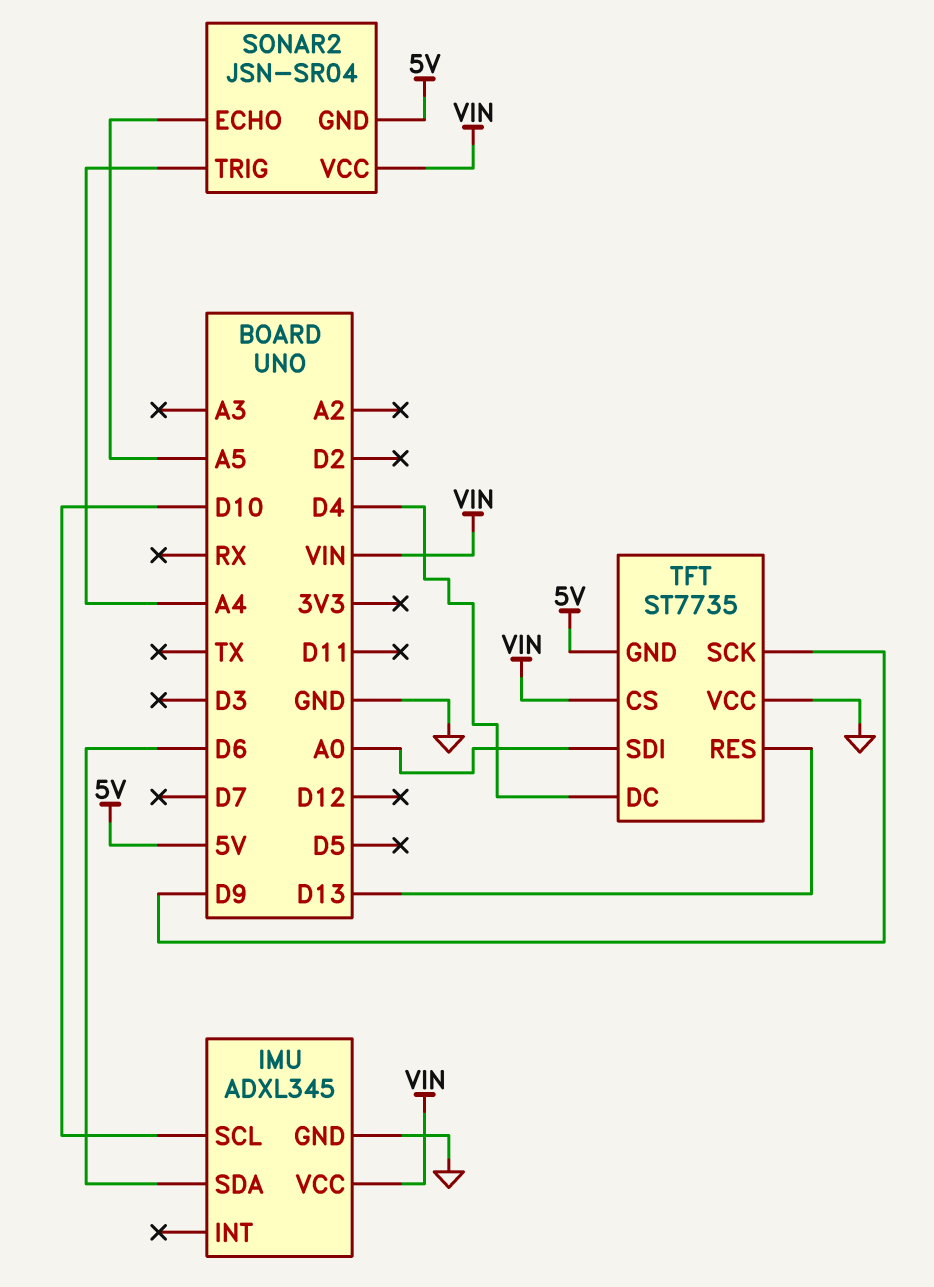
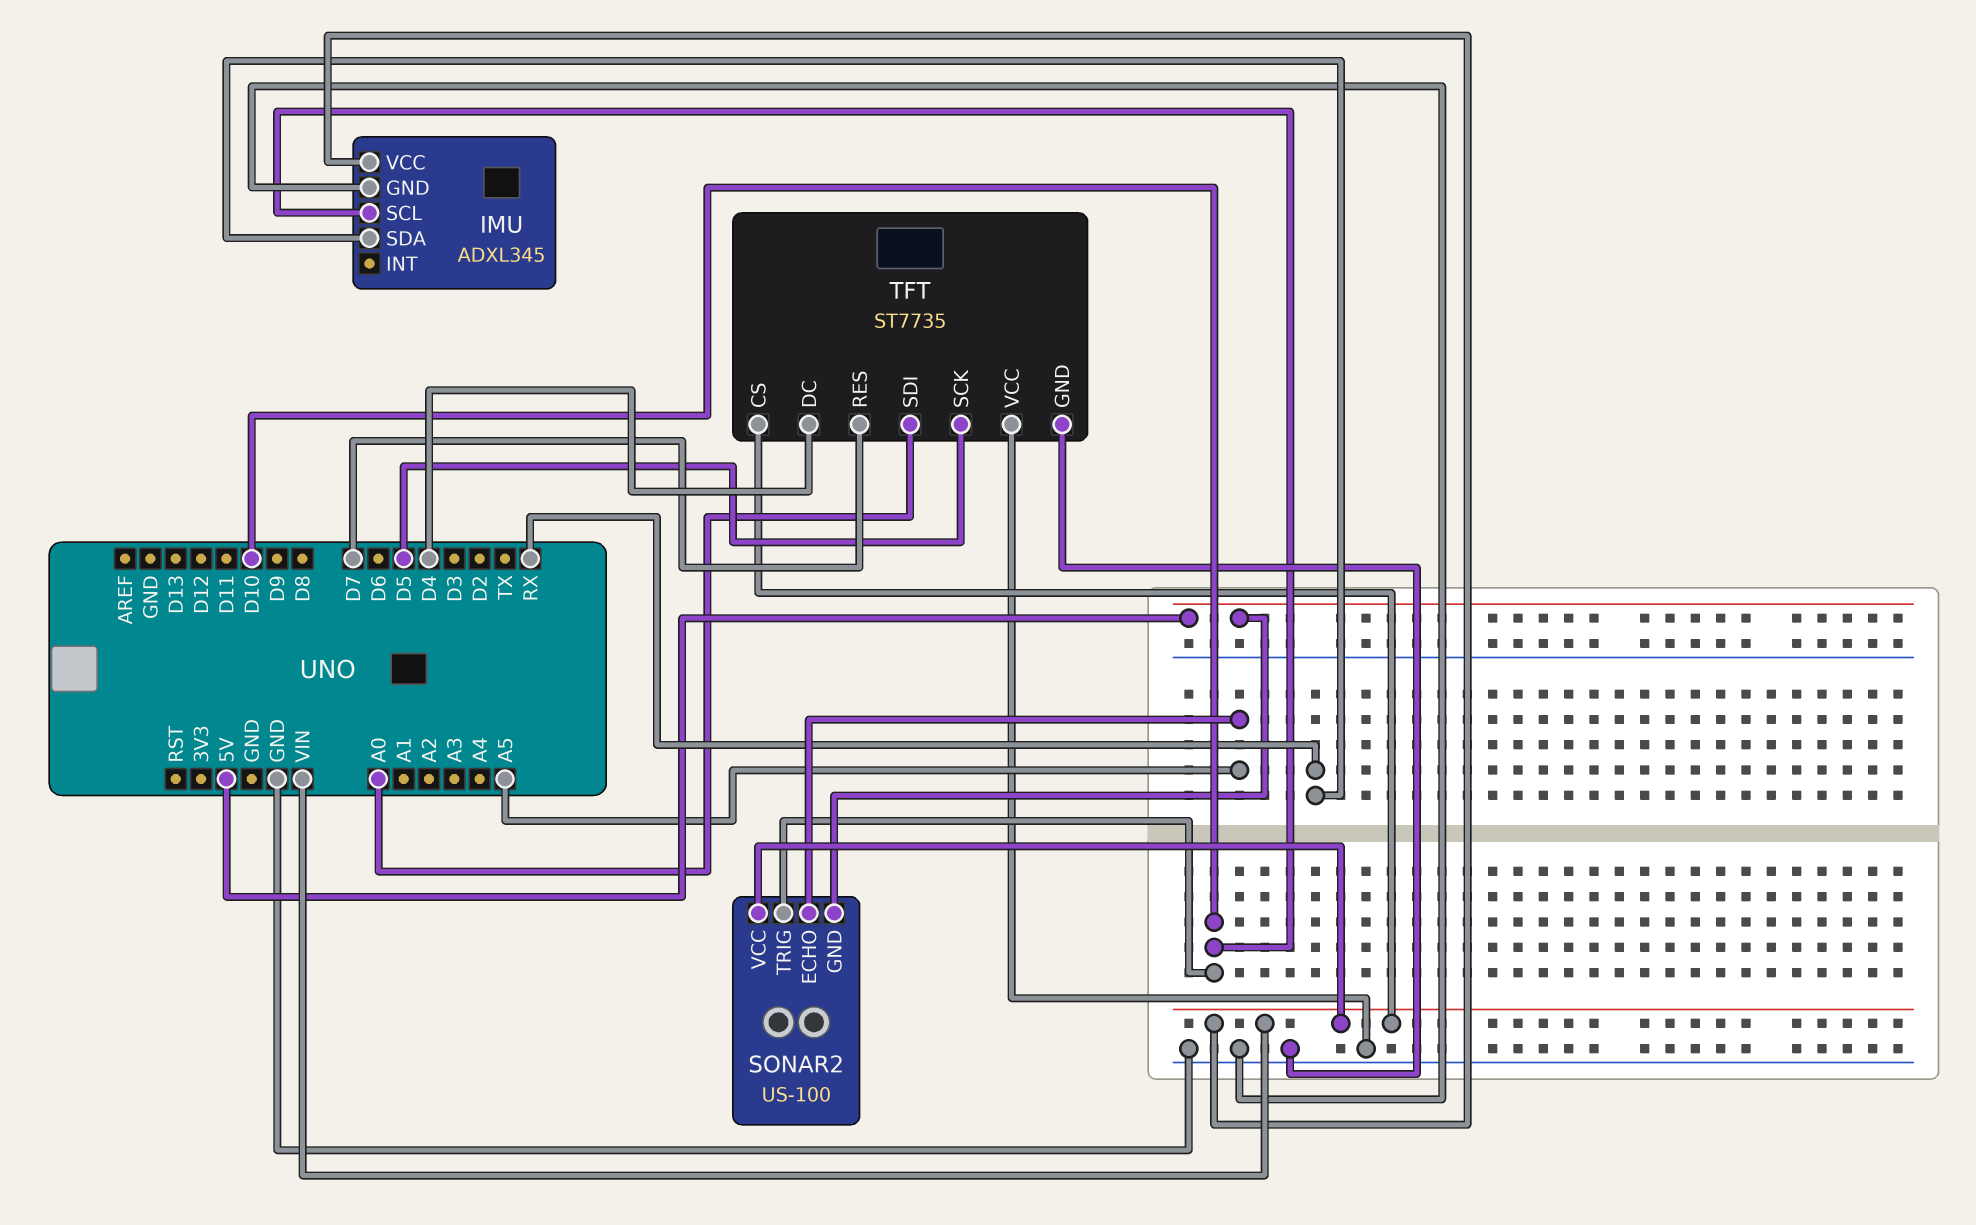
IMU pin SDA: D6 -> RX
SONAR2: JSN-SR04 -> US-100
SONAR2 pin TRIG: A4 -> D10
TFT pin GND: 5V -> GND
TFT pin RES: D13 -> D7
TFT pin SCK: D9 -> D5

